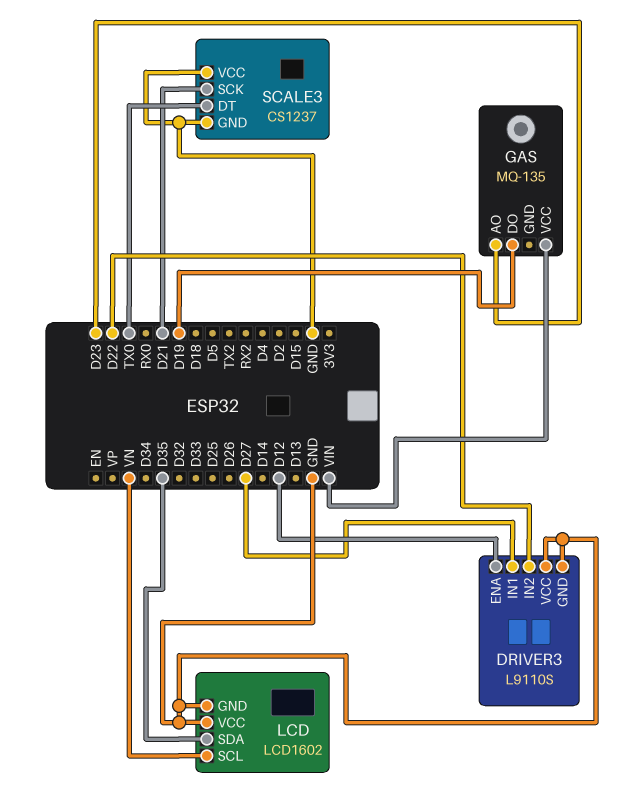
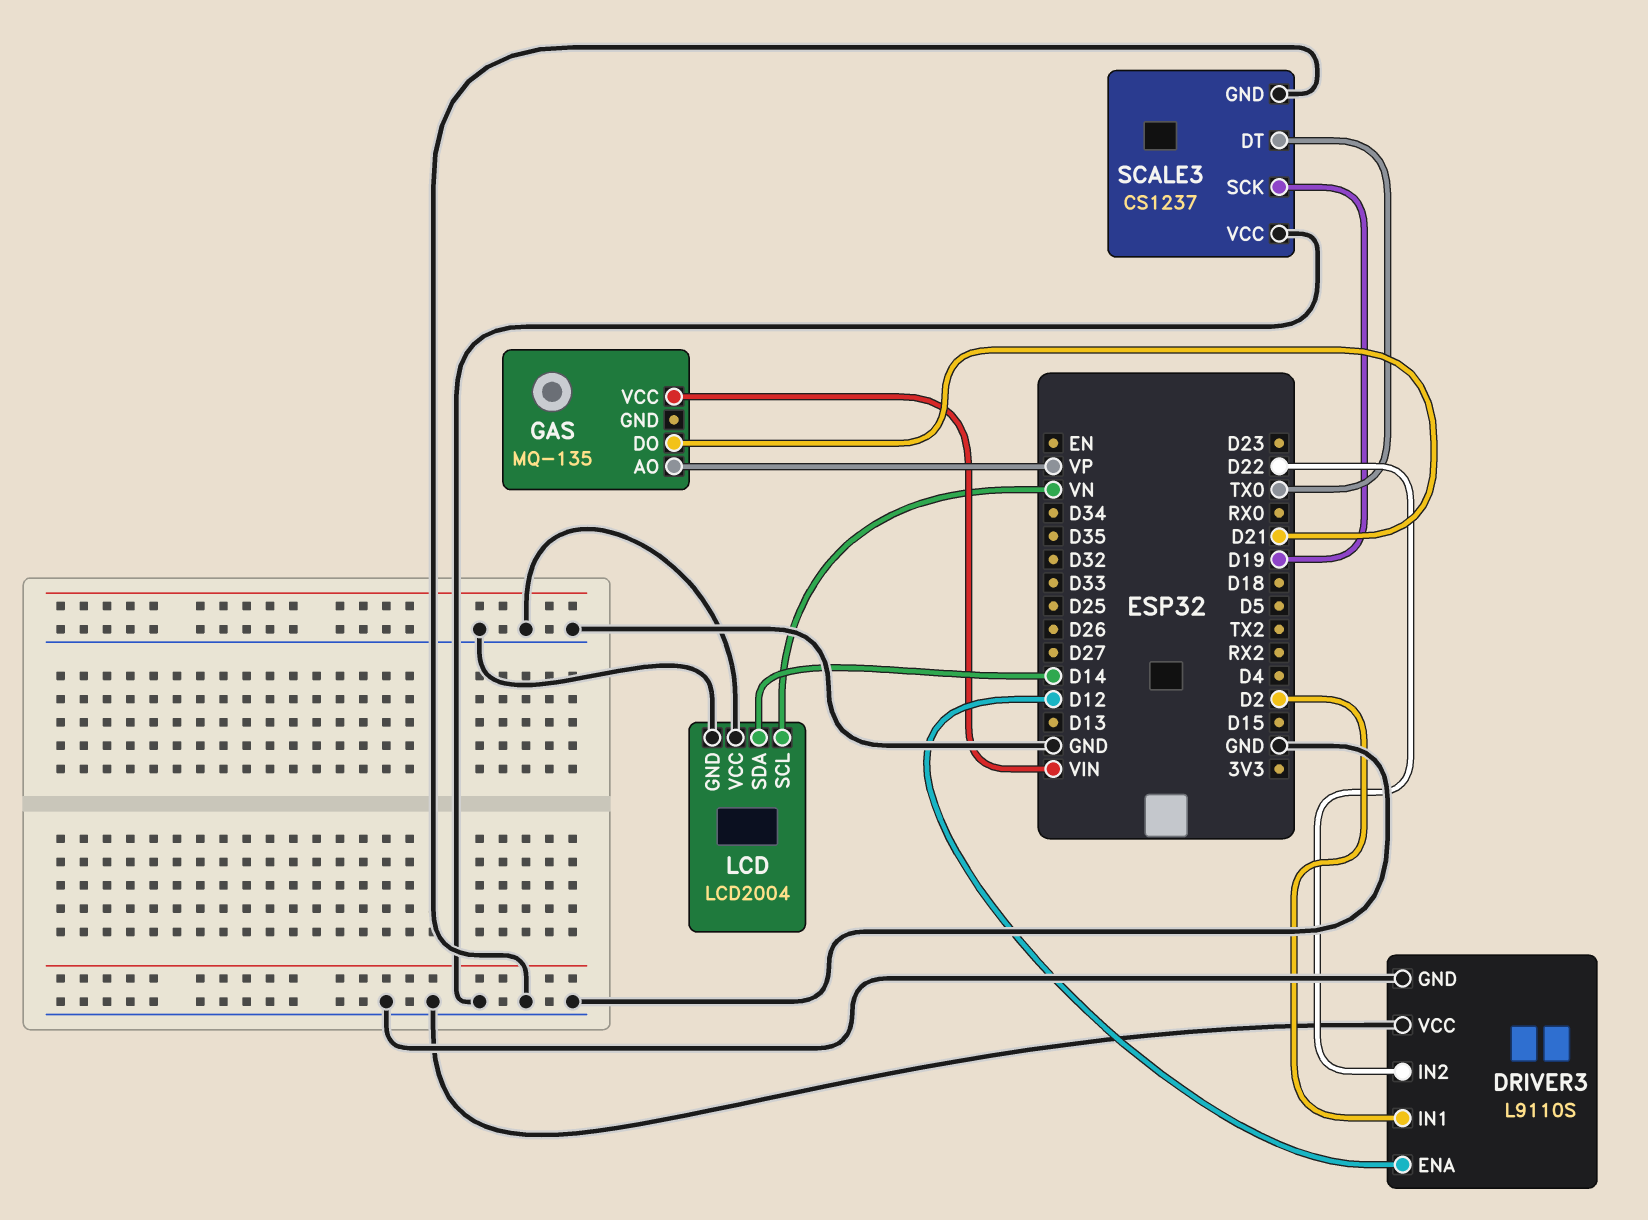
DRIVER3 pin IN1: D27 -> D2
GAS pin AO: D23 -> VP
GAS pin DO: D19 -> D21
LCD: LCD1602 -> LCD2004
LCD pin SDA: D35 -> D14
SCALE3 pin SCK: D21 -> D19

